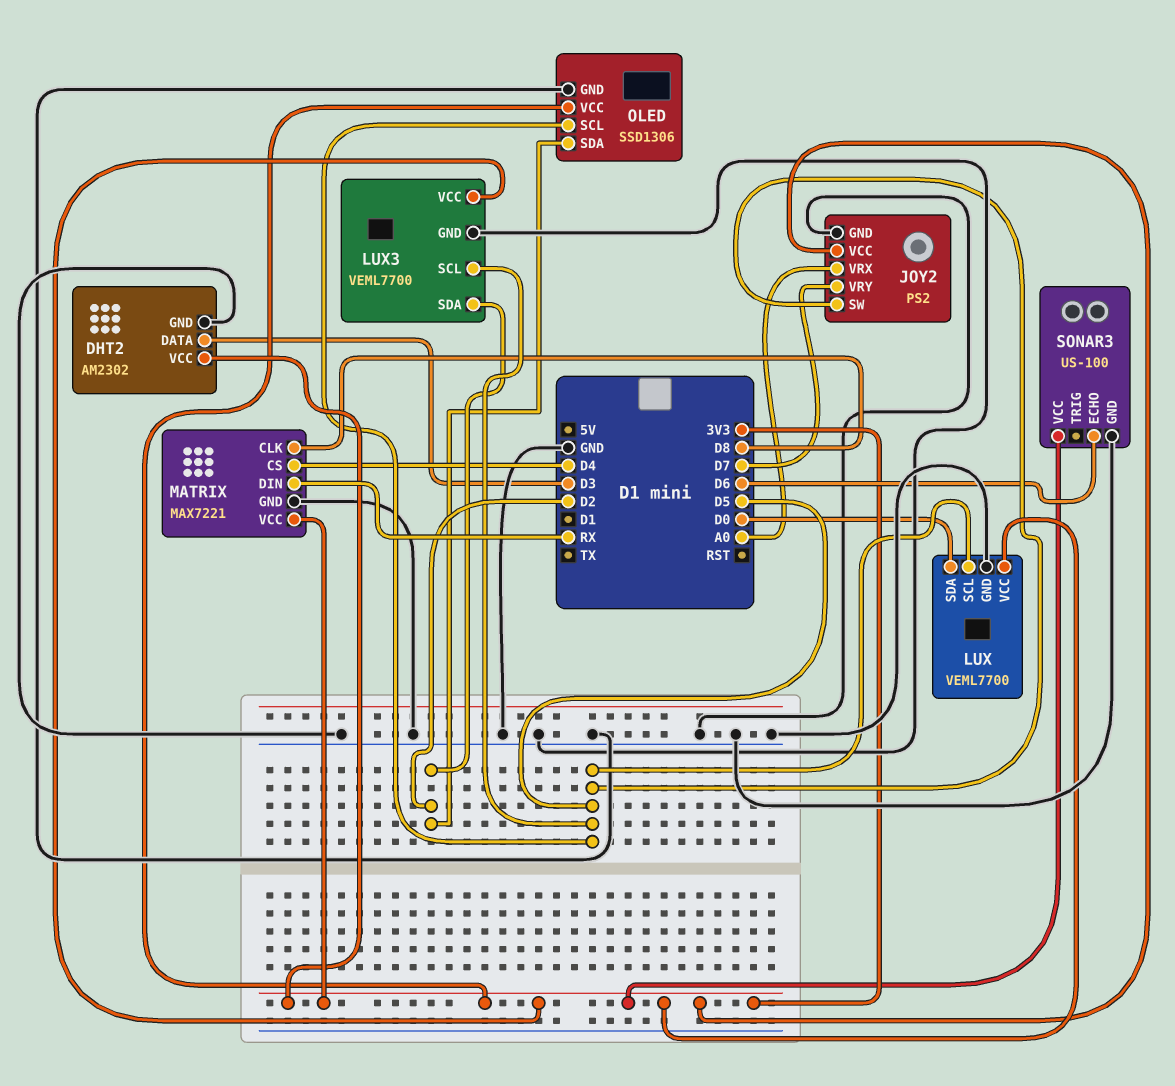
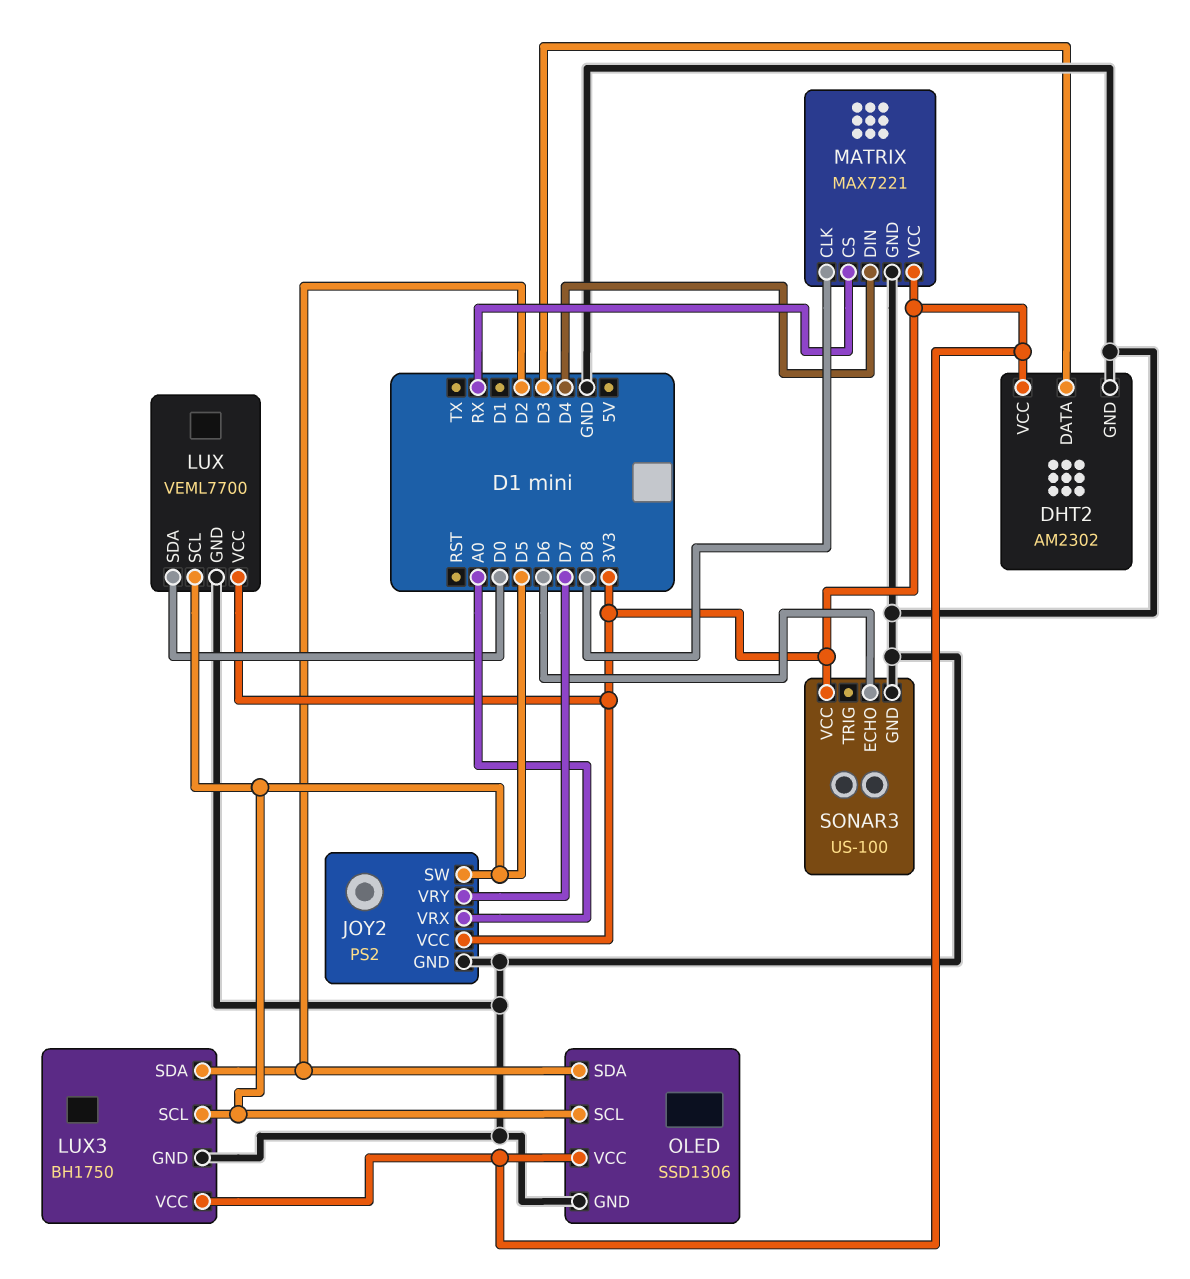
LUX3: VEML7700 -> BH1750
MATRIX pin CS: D4 -> RX
MATRIX pin DIN: RX -> D4

